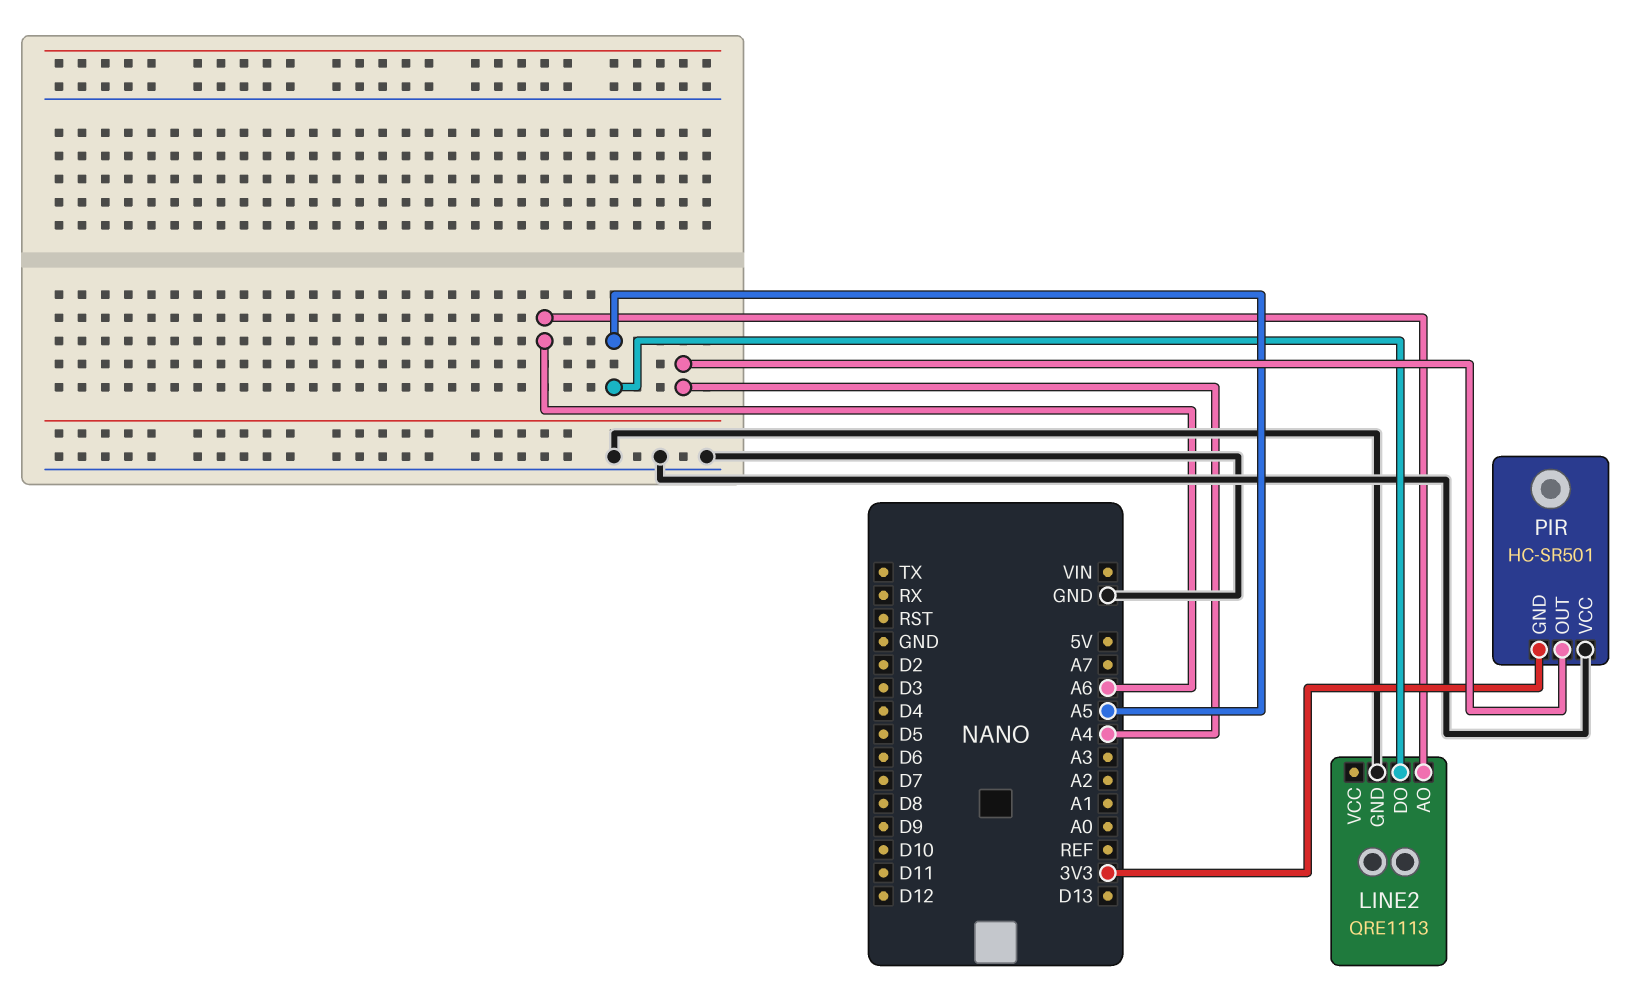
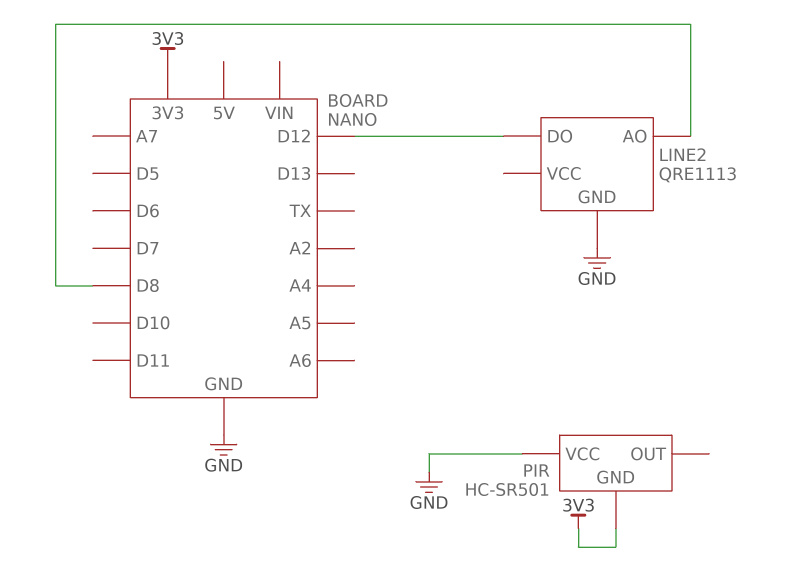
LINE2 pin AO: A6 -> D8
LINE2 pin DO: A5 -> D12
PIR pin OUT: A4 -> none

